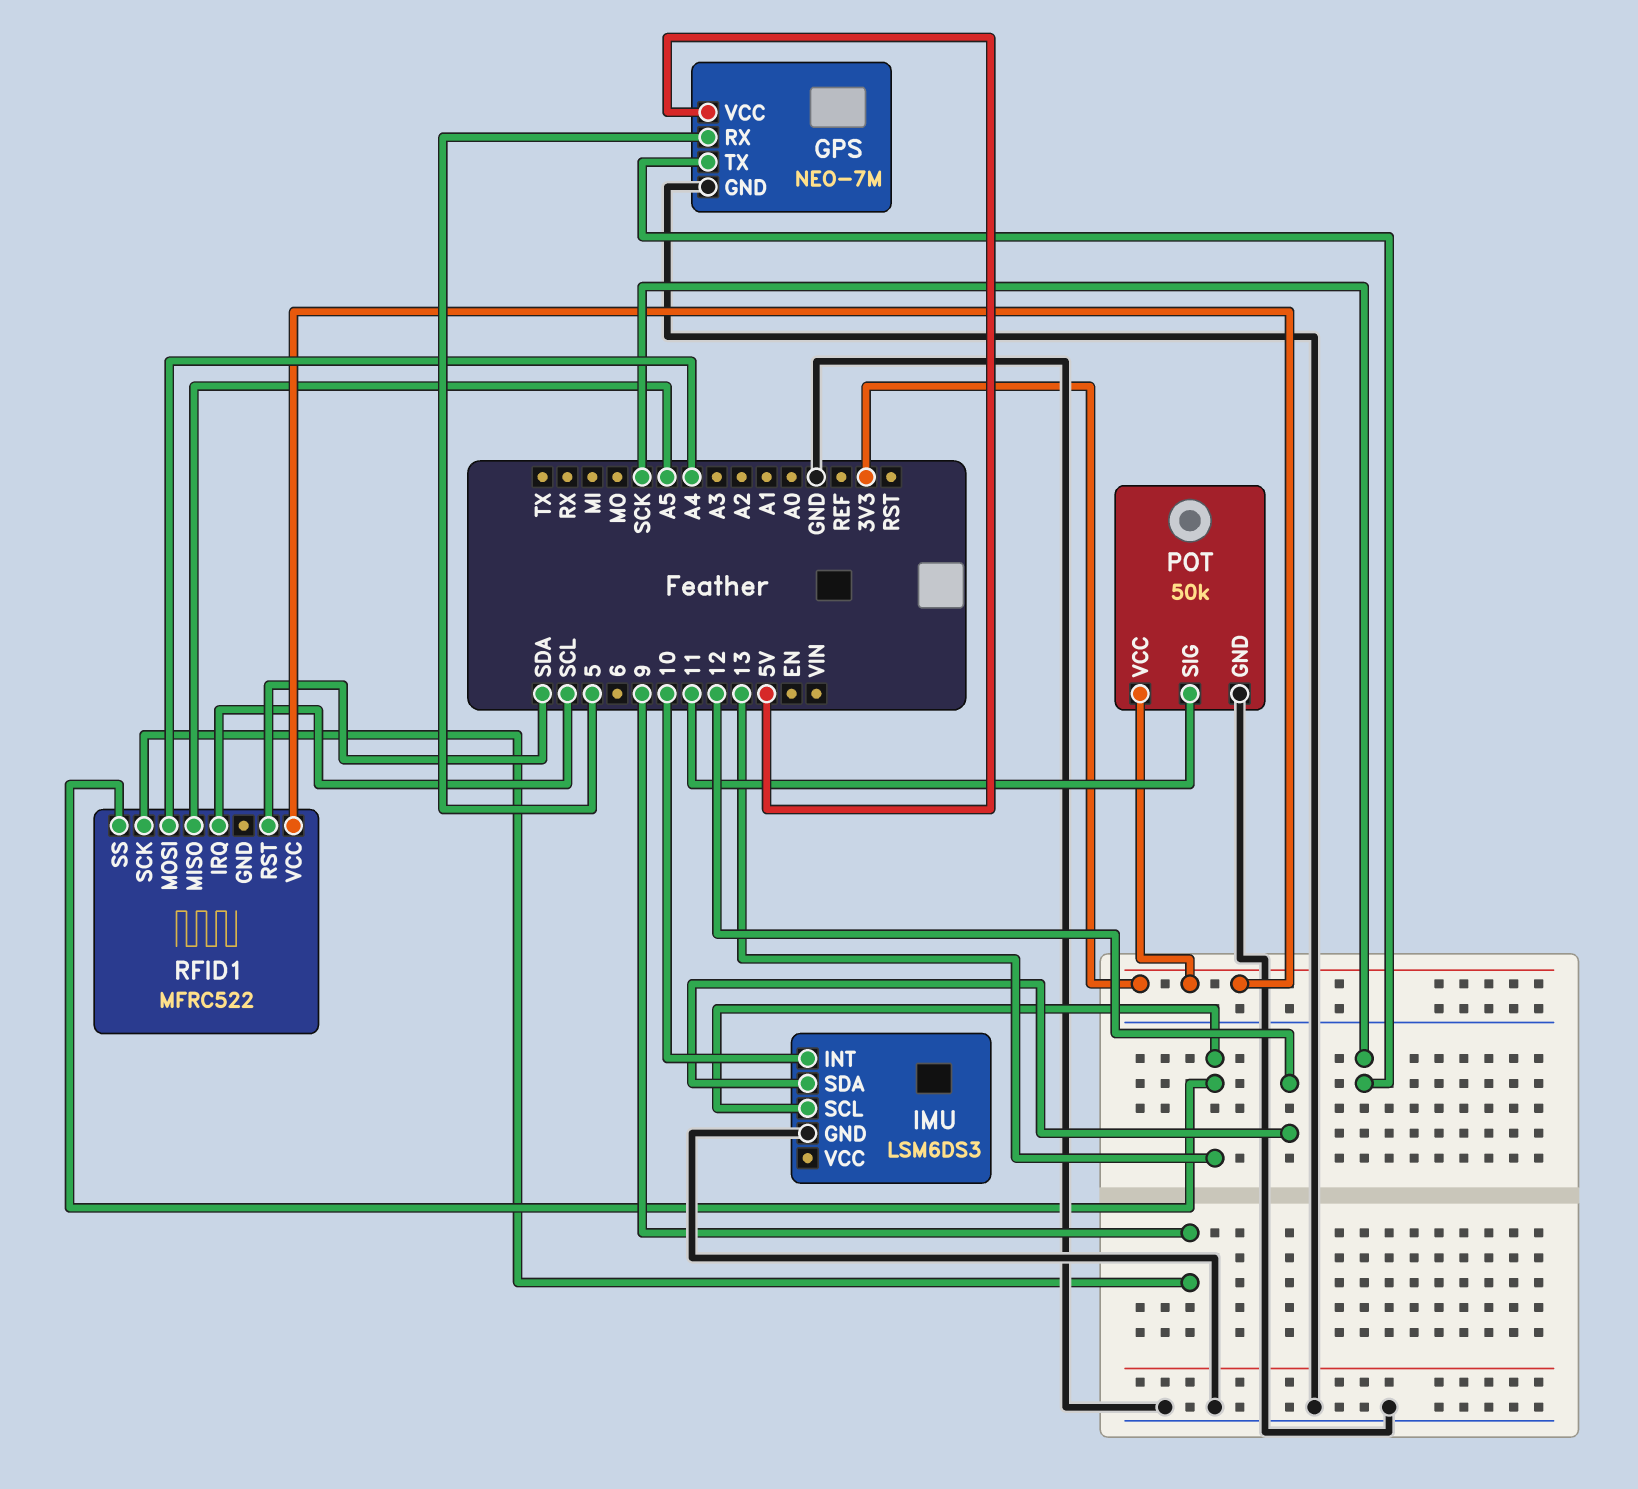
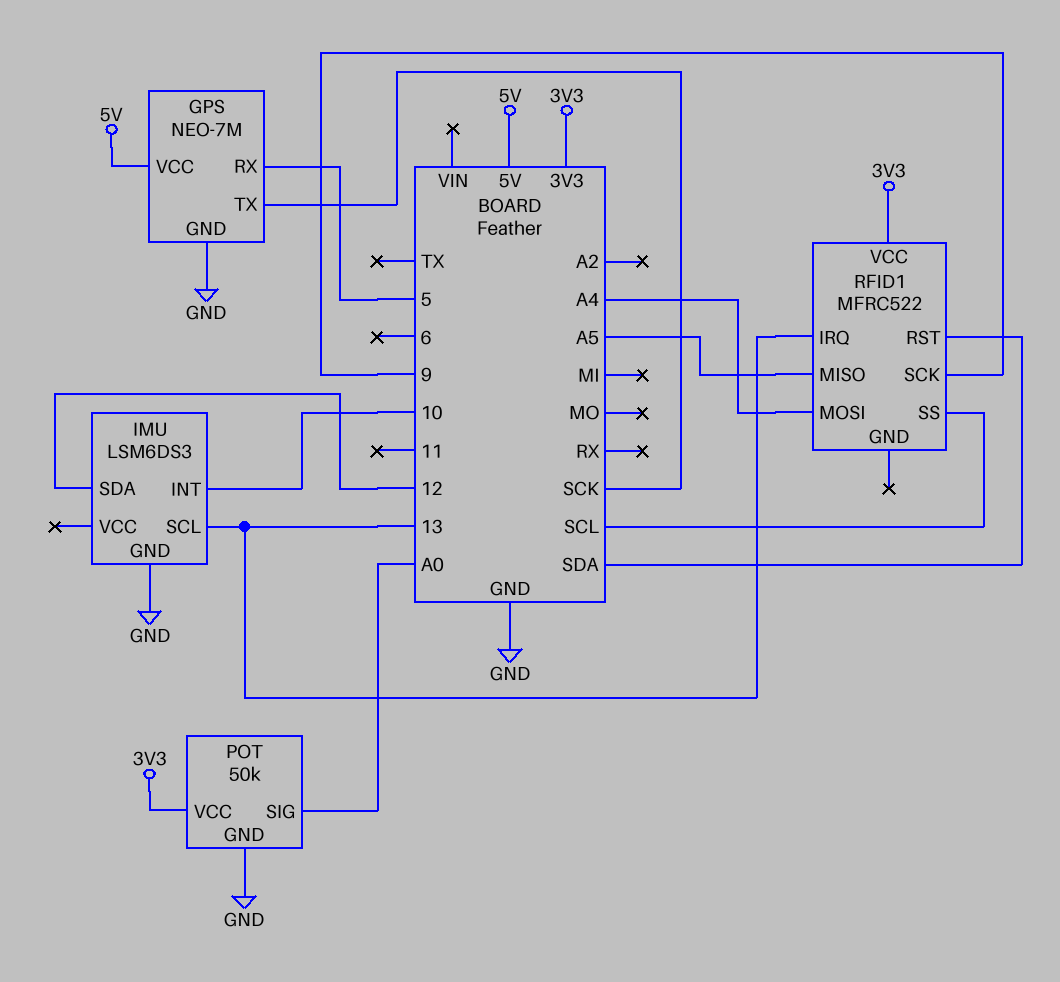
POT pin SIG: 11 -> A0
RFID1 pin IRQ: SCL -> 13
RFID1 pin SS: 13 -> SCL

